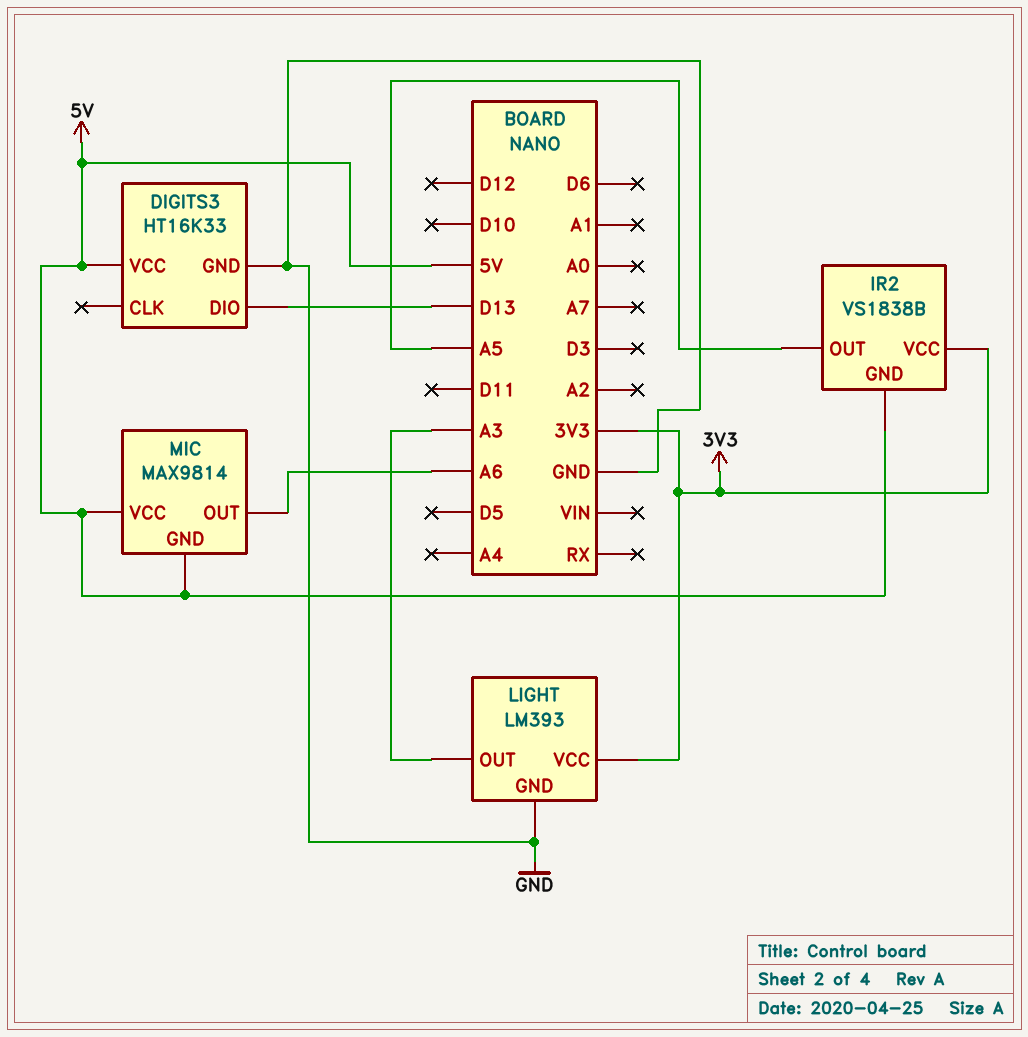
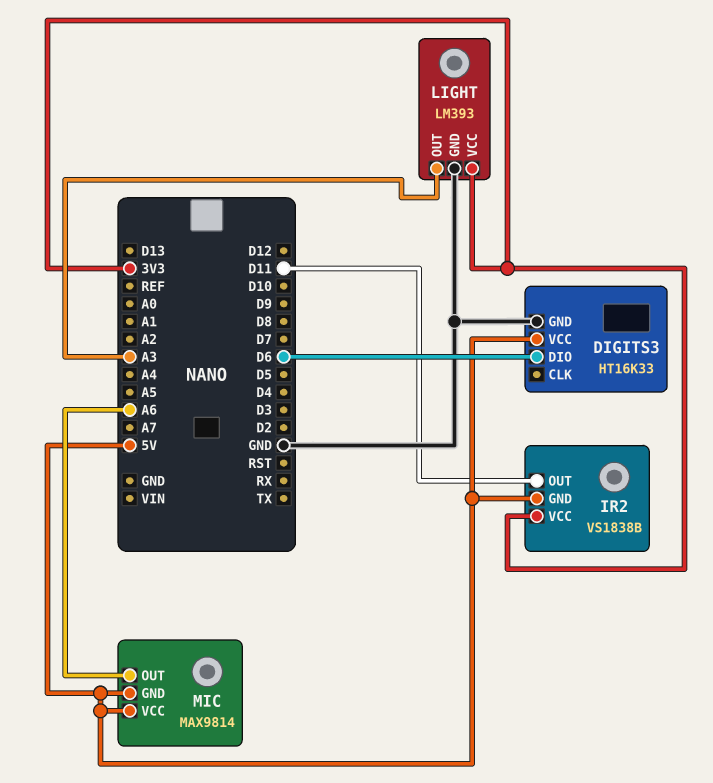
DIGITS3 pin DIO: D13 -> D6
IR2 pin OUT: A5 -> D11

